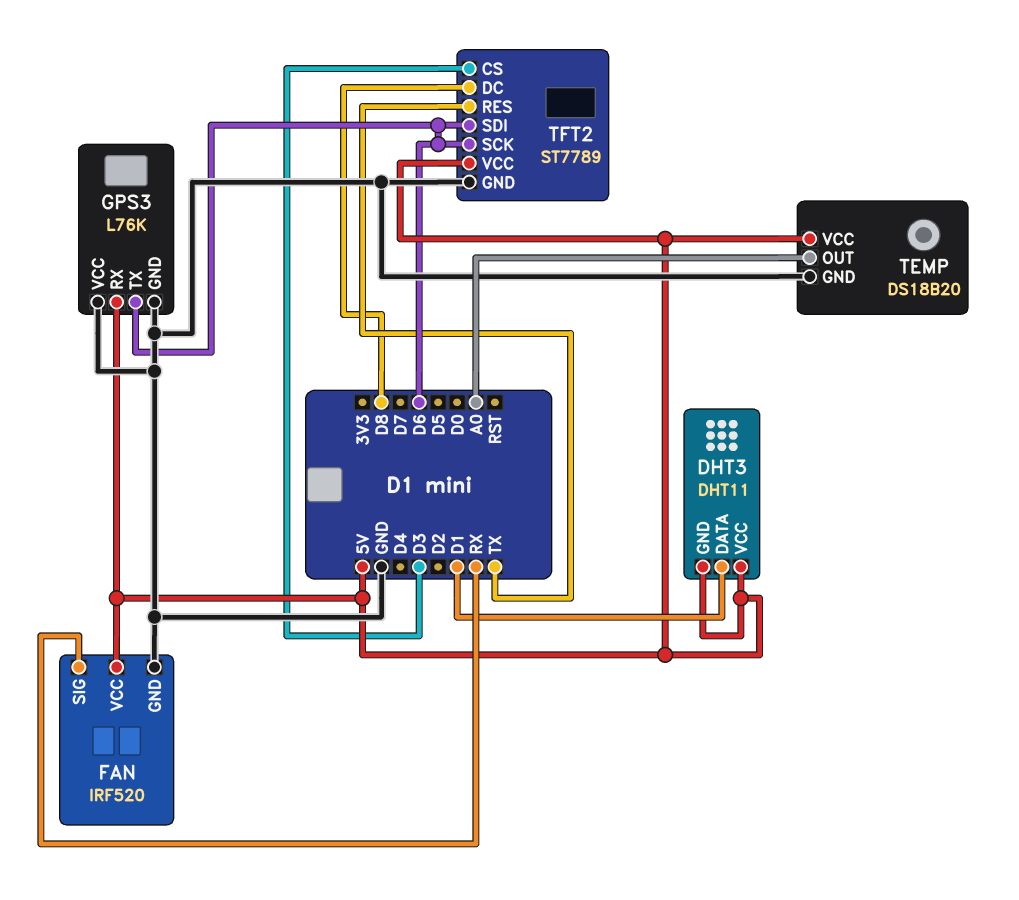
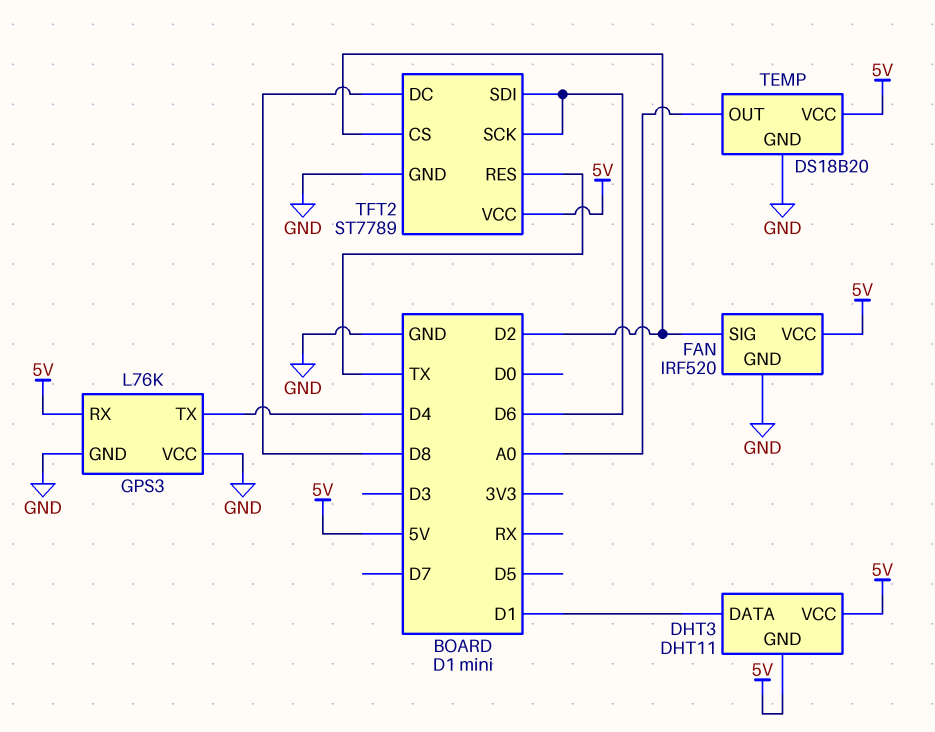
FAN pin SIG: RX -> D2
GPS3 pin TX: D6 -> D4
TFT2 pin CS: D3 -> D2

